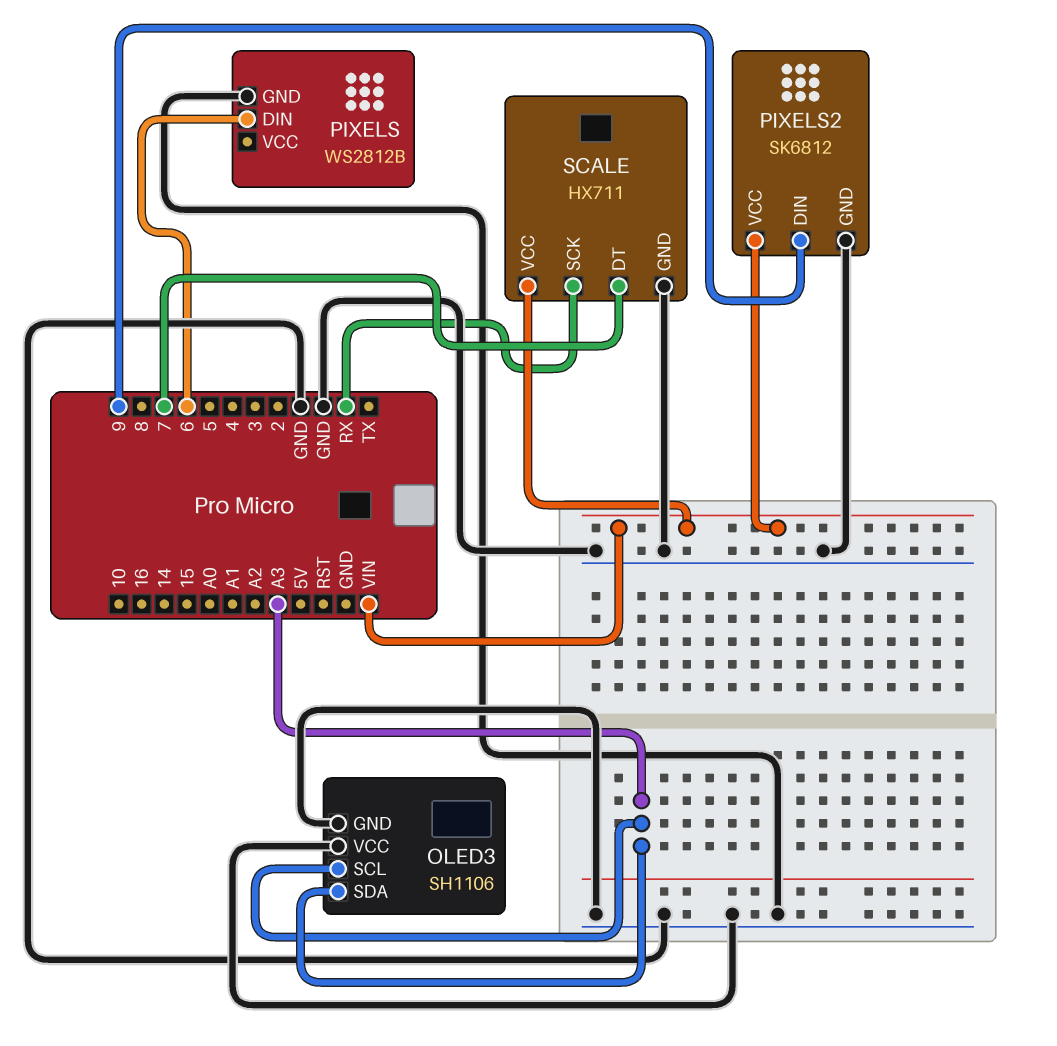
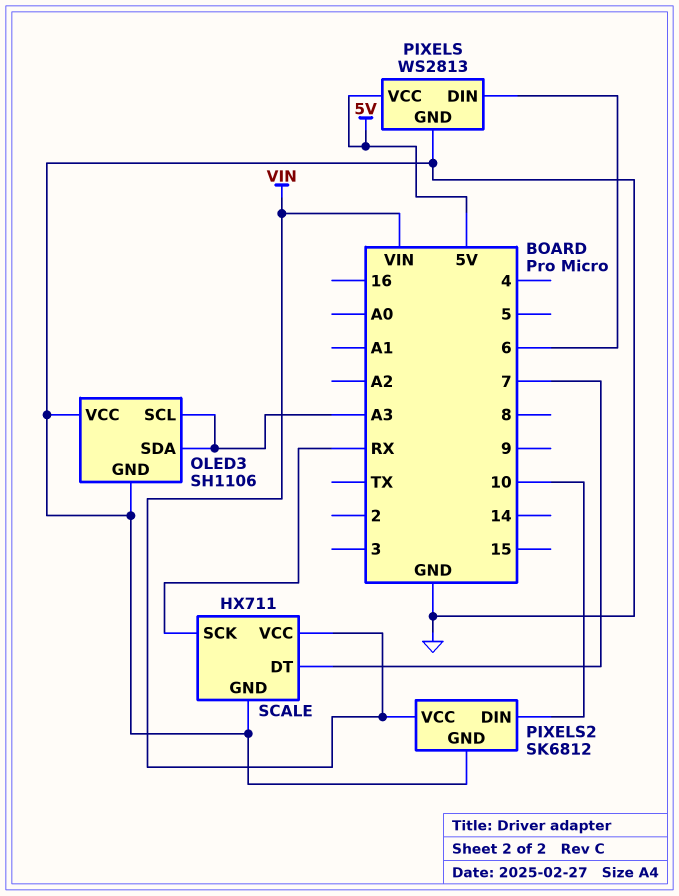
PIXELS: WS2812B -> WS2813
PIXELS pin VCC: none -> 5V
PIXELS2 pin DIN: 9 -> 10

